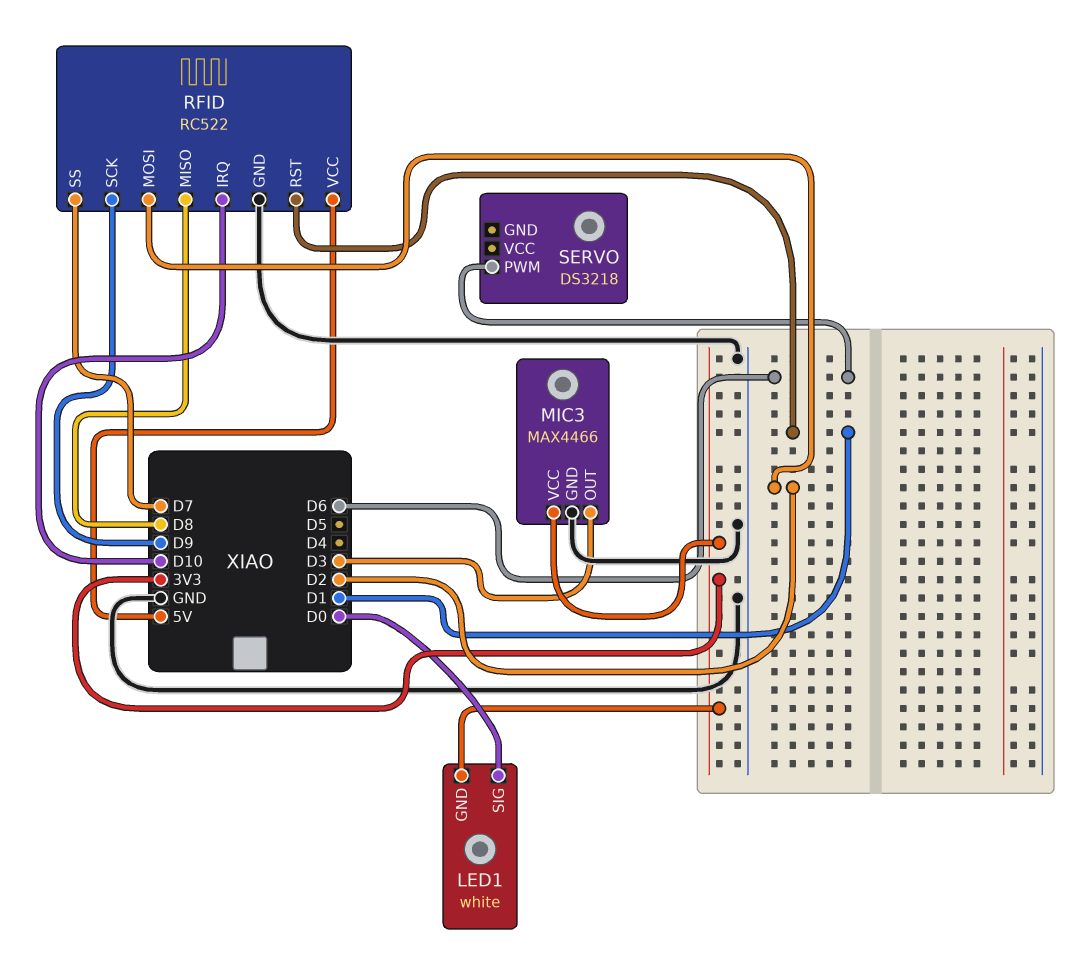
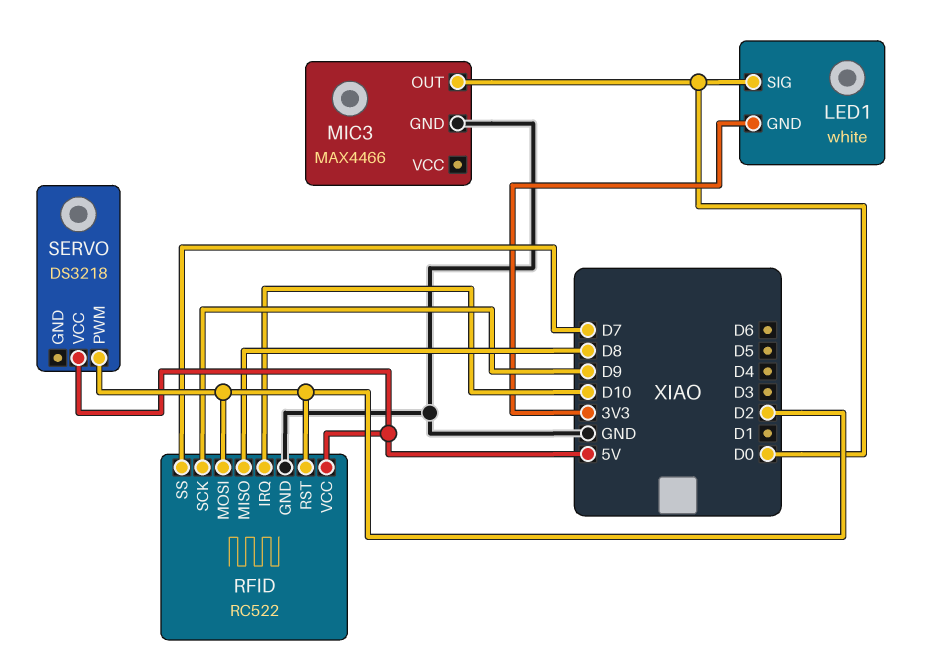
MIC3 pin OUT: D3 -> D0
MIC3 pin VCC: 3V3 -> none
RFID pin RST: D1 -> D2
SERVO pin PWM: D6 -> D2
SERVO pin VCC: none -> 5V

